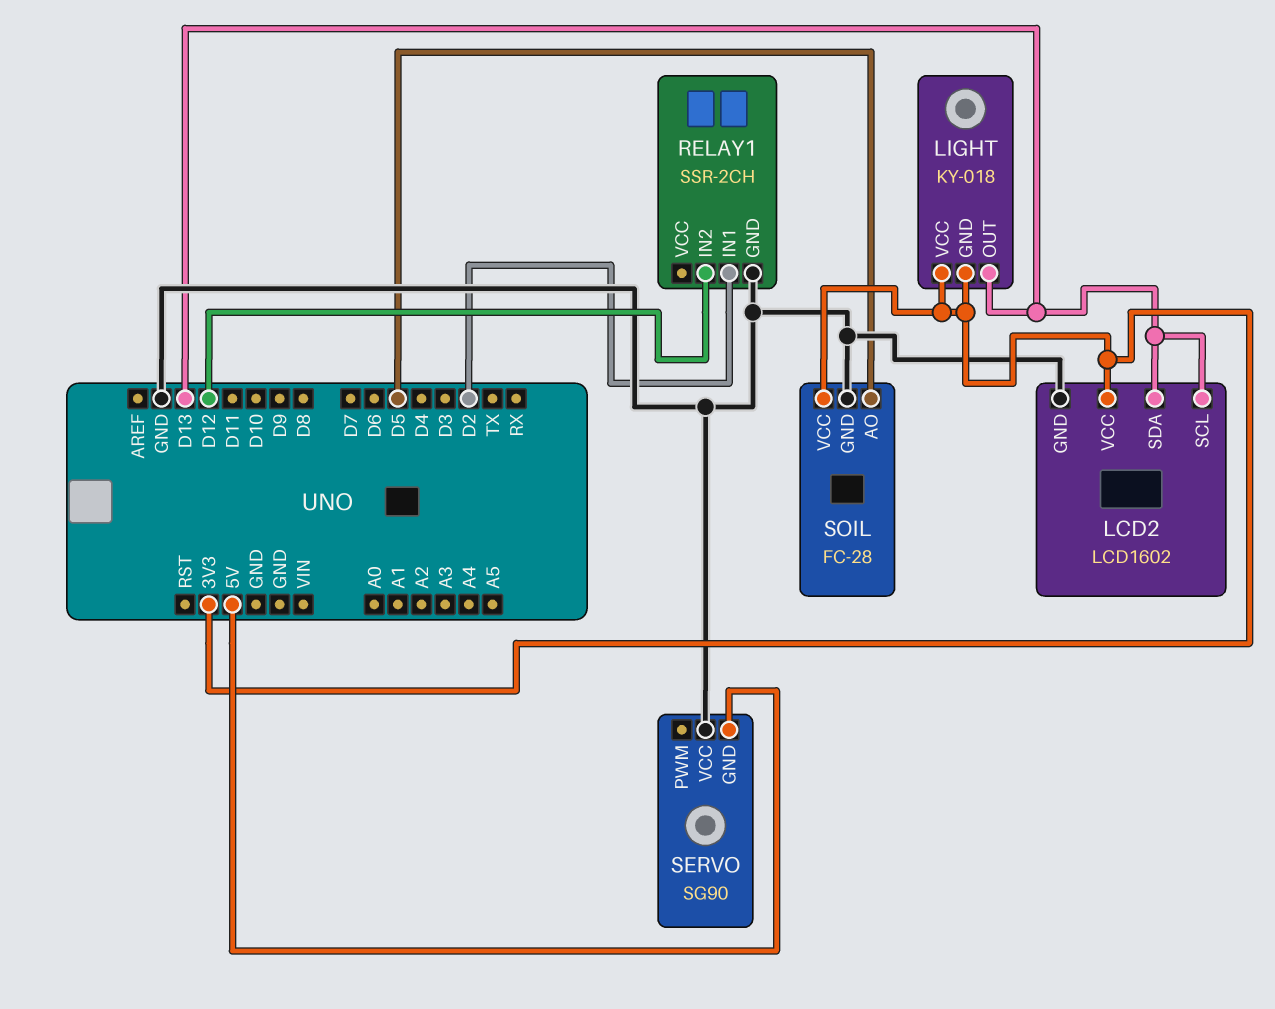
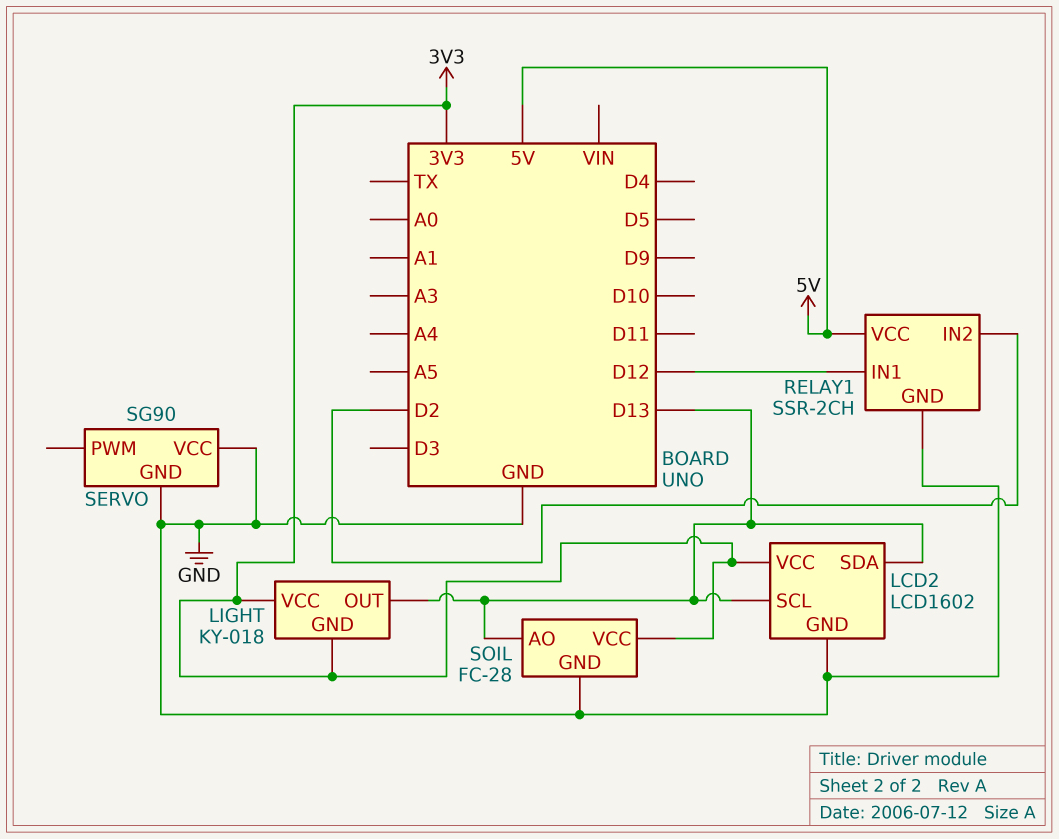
RELAY1 pin IN1: D2 -> D12
RELAY1 pin IN2: D12 -> D2
RELAY1 pin VCC: none -> 5V
SERVO pin GND: 5V -> GND
SOIL pin AO: D5 -> D13

